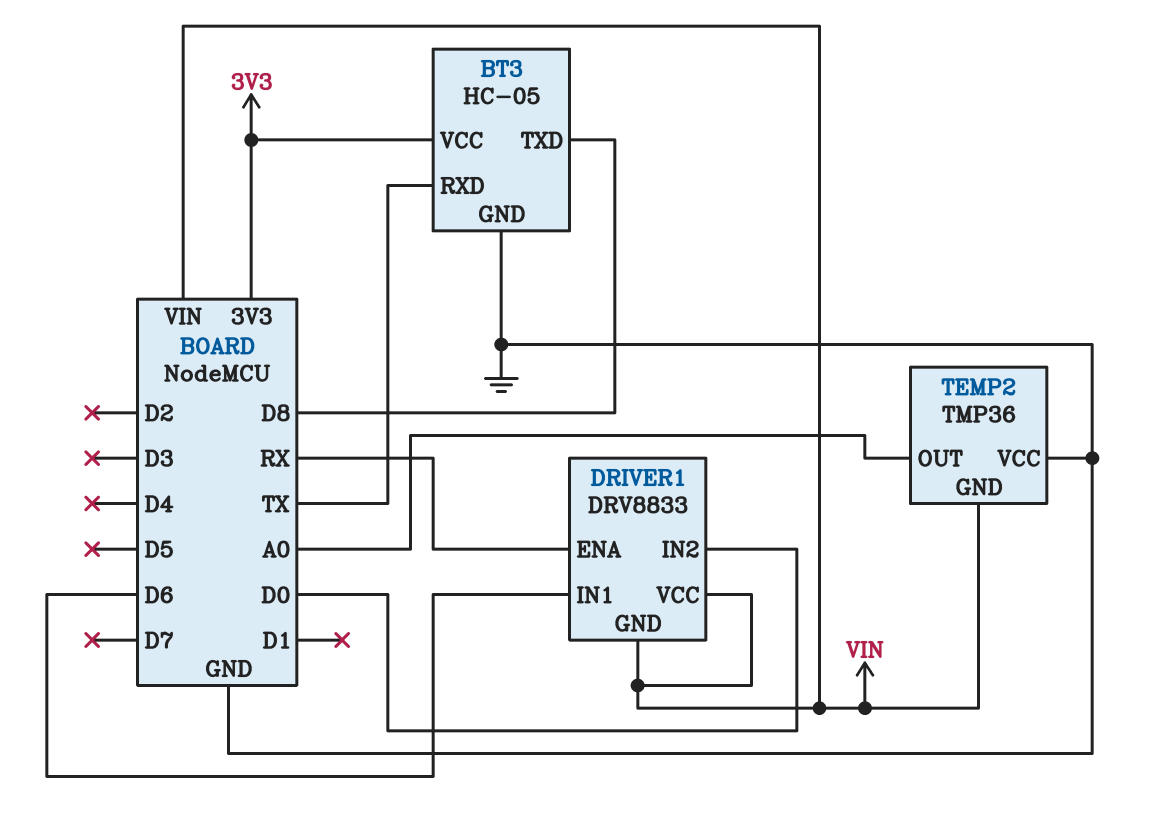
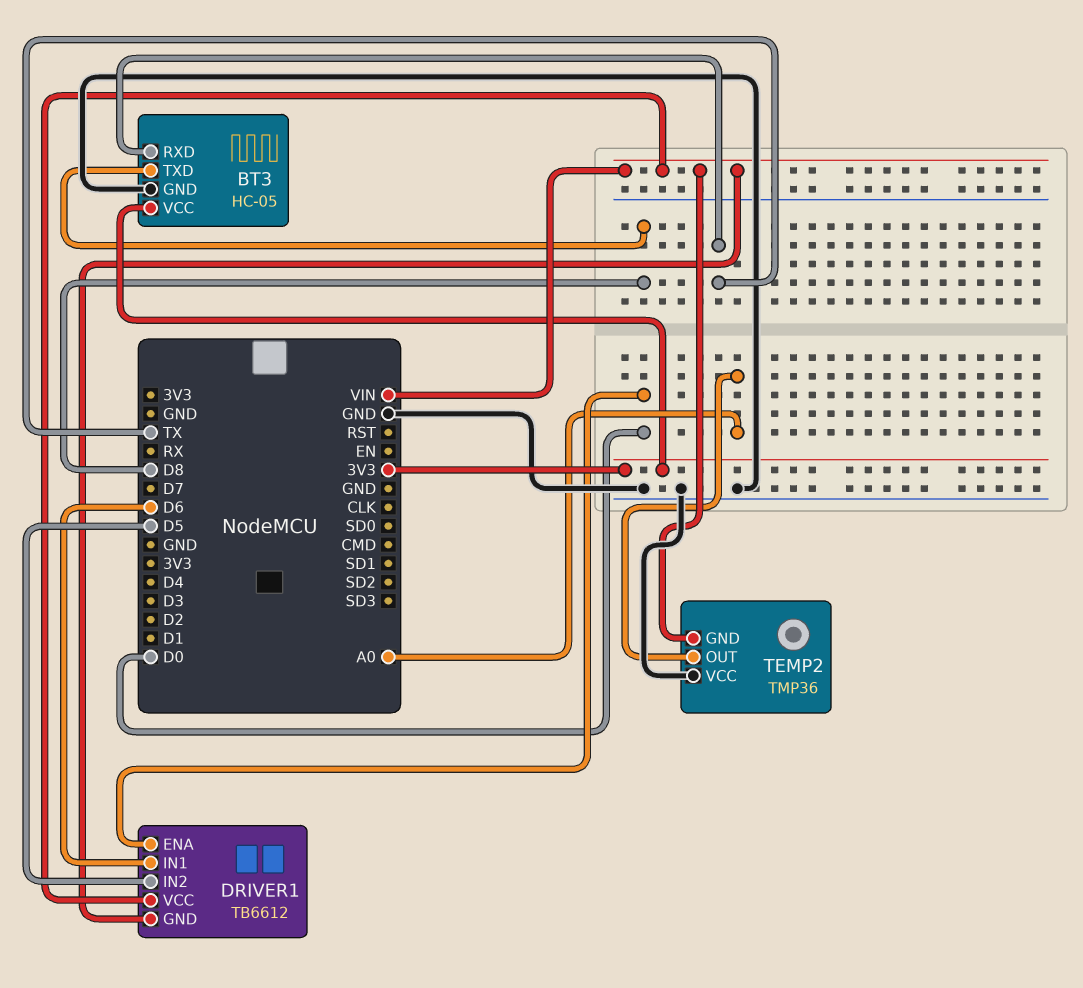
DRIVER1: DRV8833 -> TB6612
DRIVER1 pin ENA: RX -> D0
DRIVER1 pin IN2: D0 -> D5

